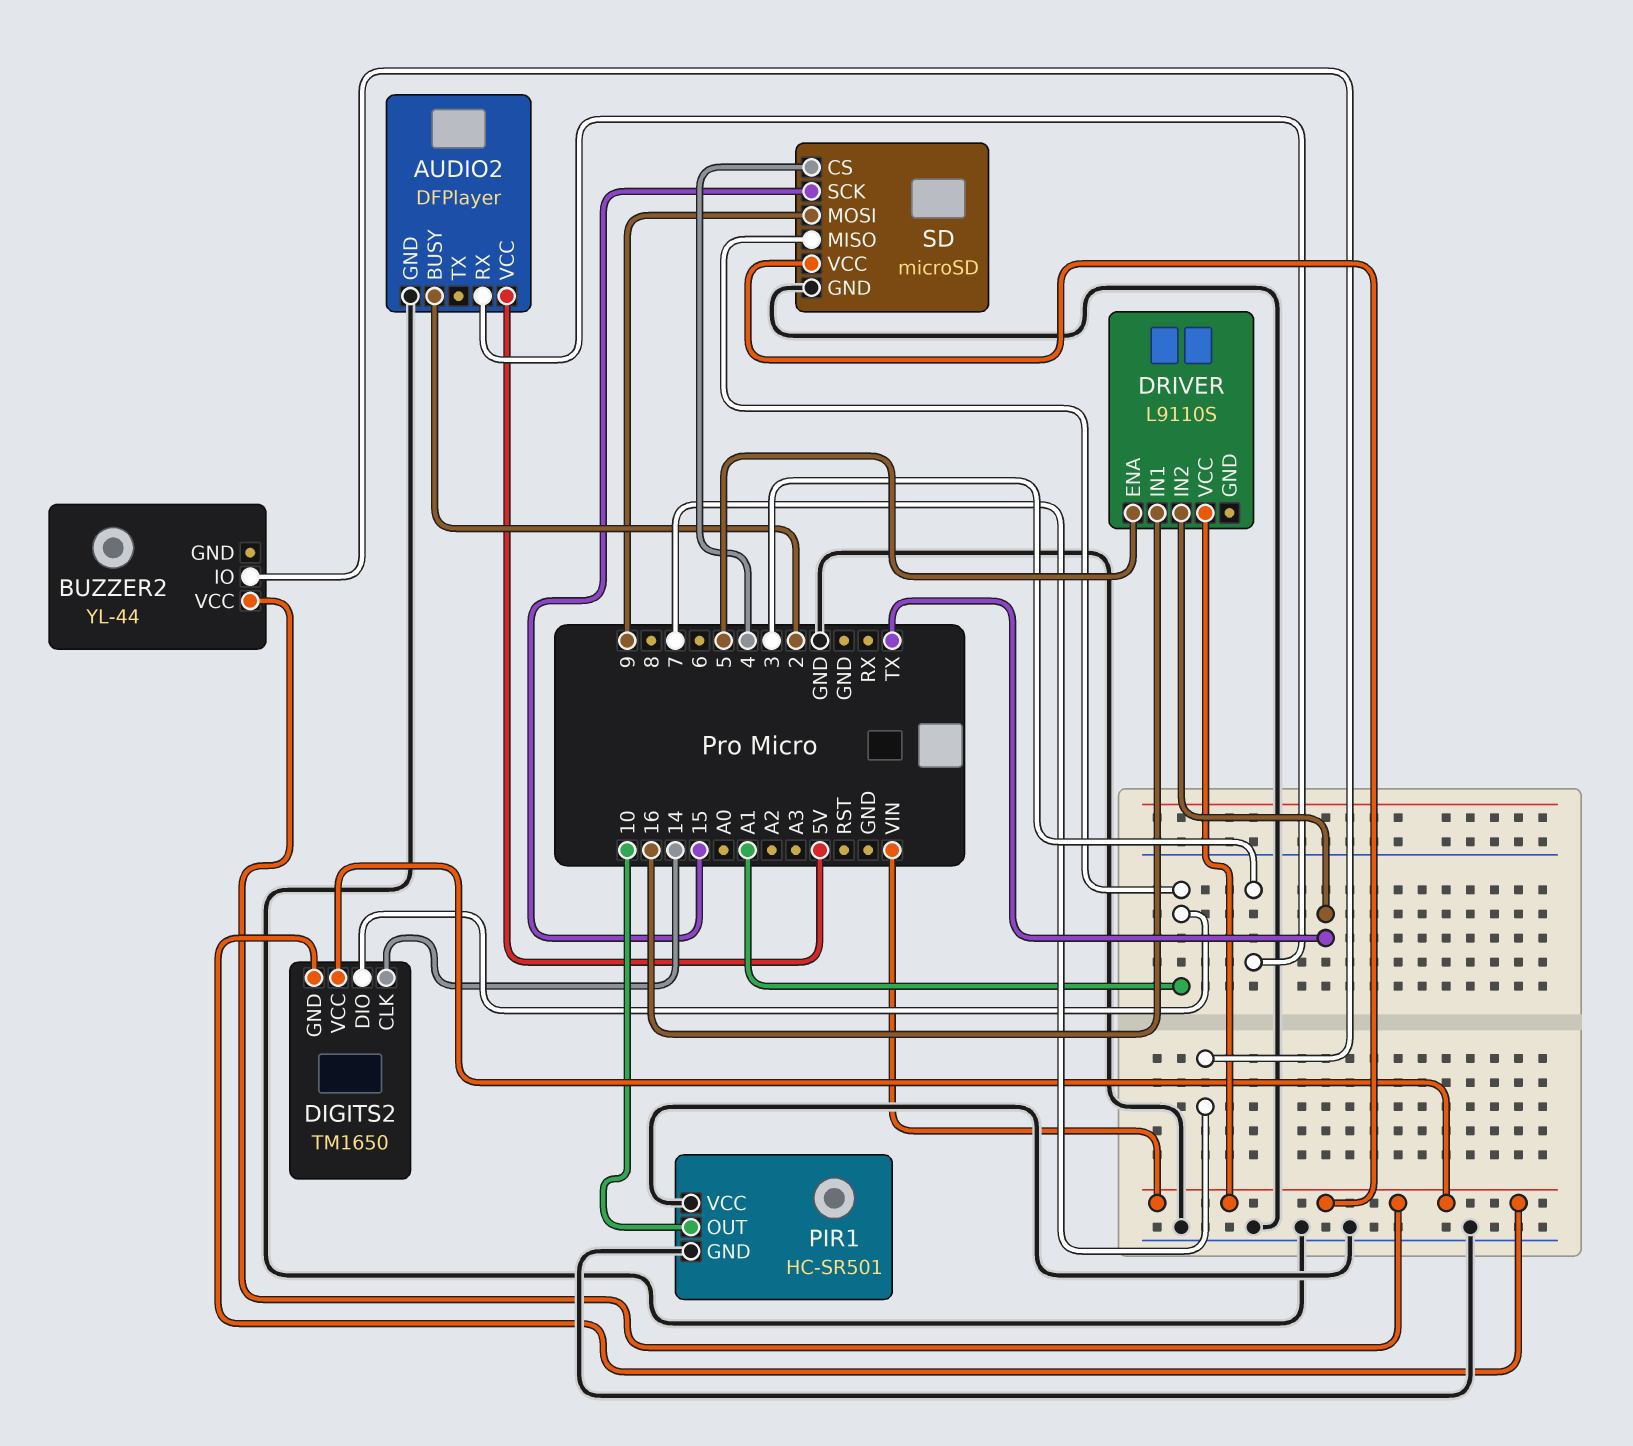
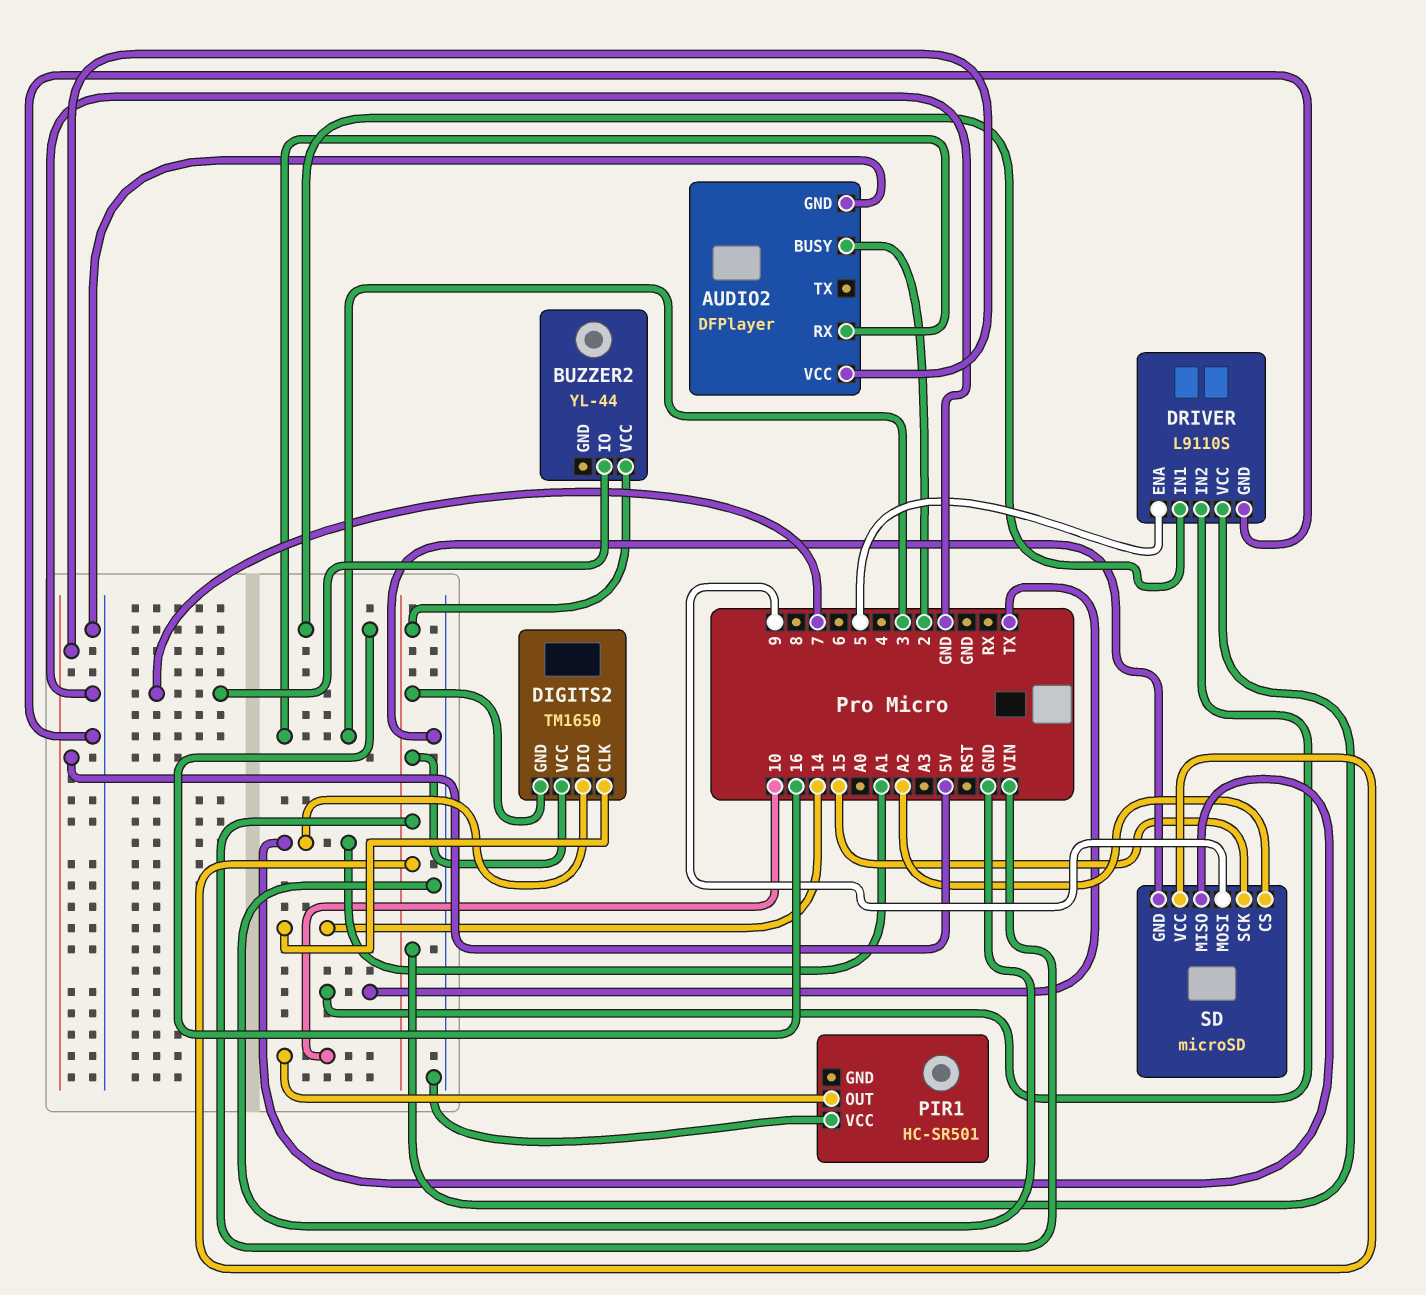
DRIVER pin GND: none -> GND
PIR1 pin GND: GND -> none
SD pin CS: 4 -> A2

